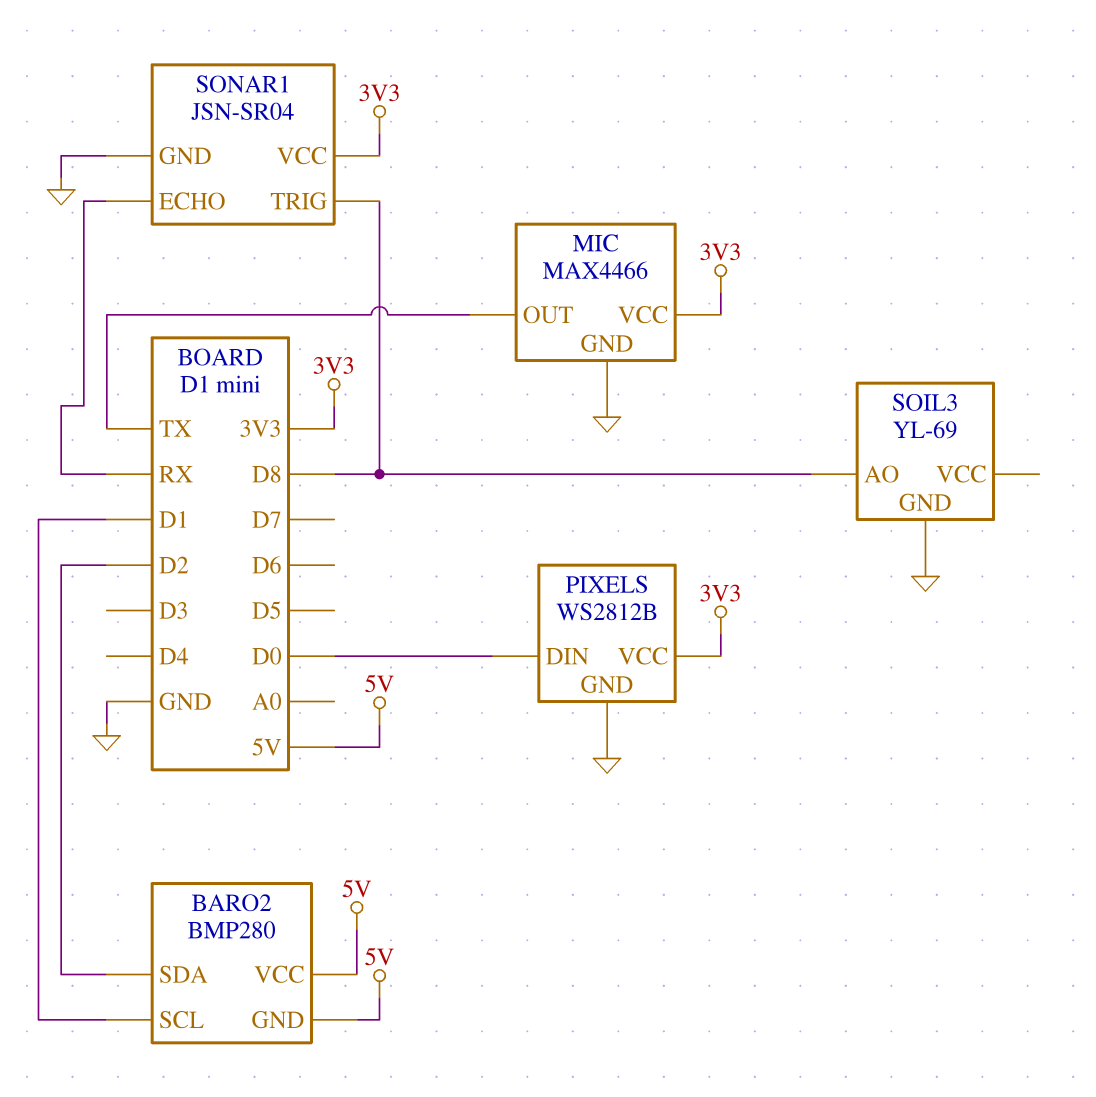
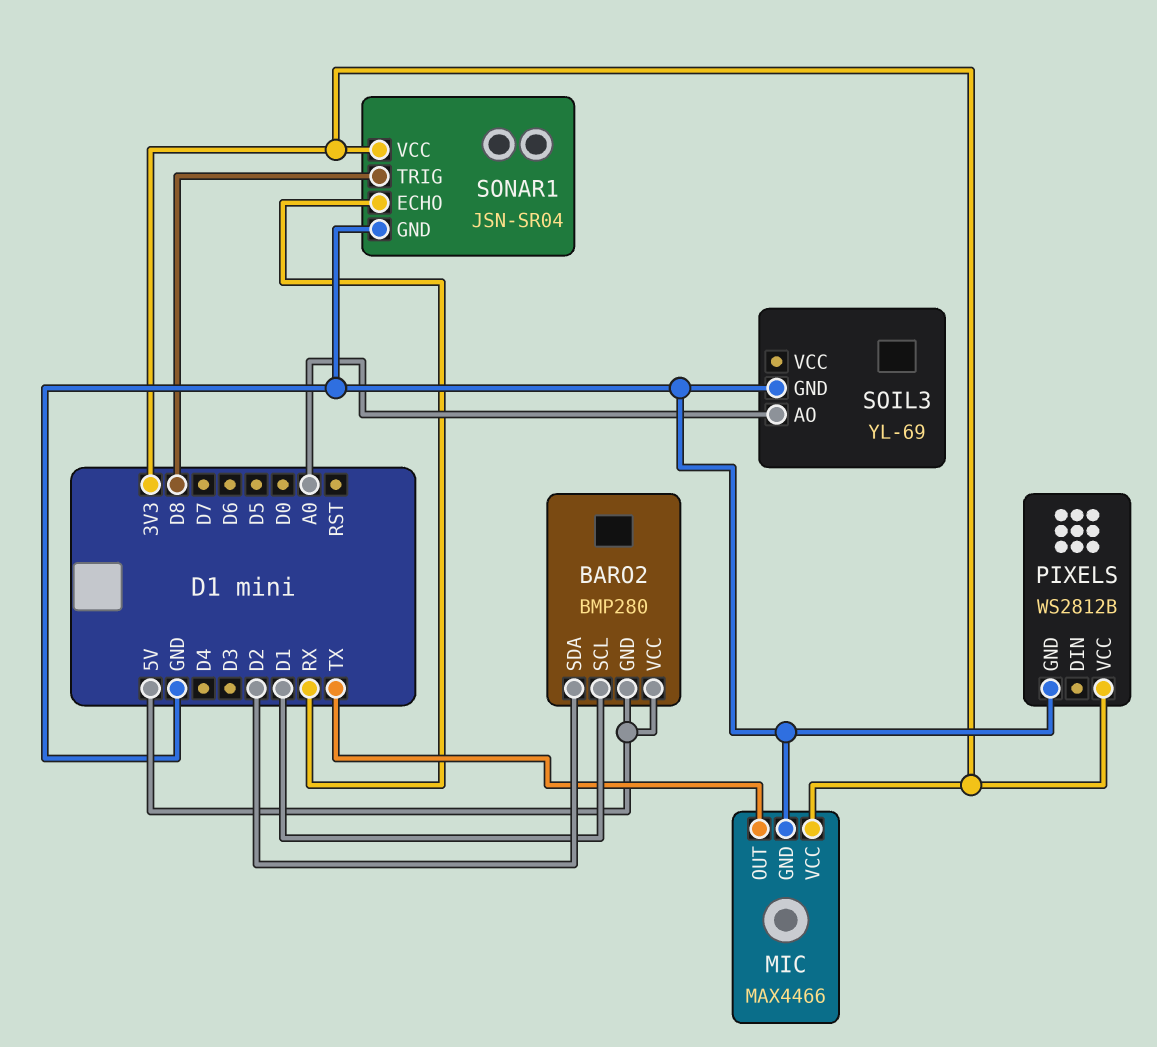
PIXELS pin DIN: D0 -> none
SOIL3 pin AO: D8 -> A0

